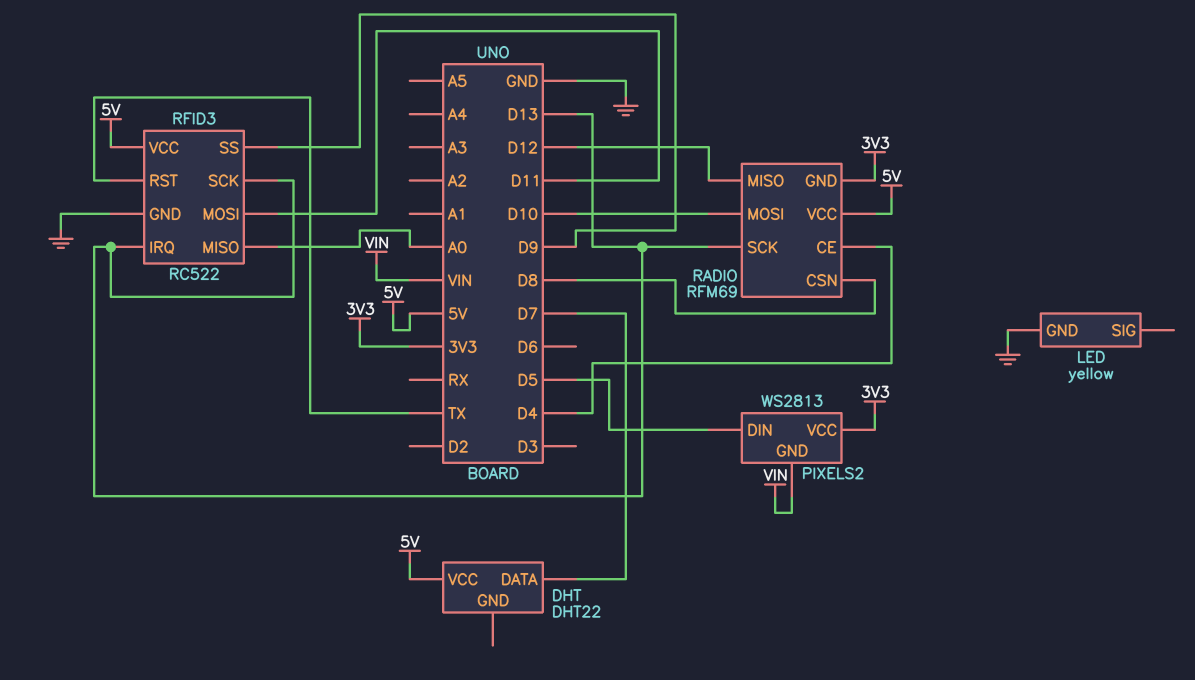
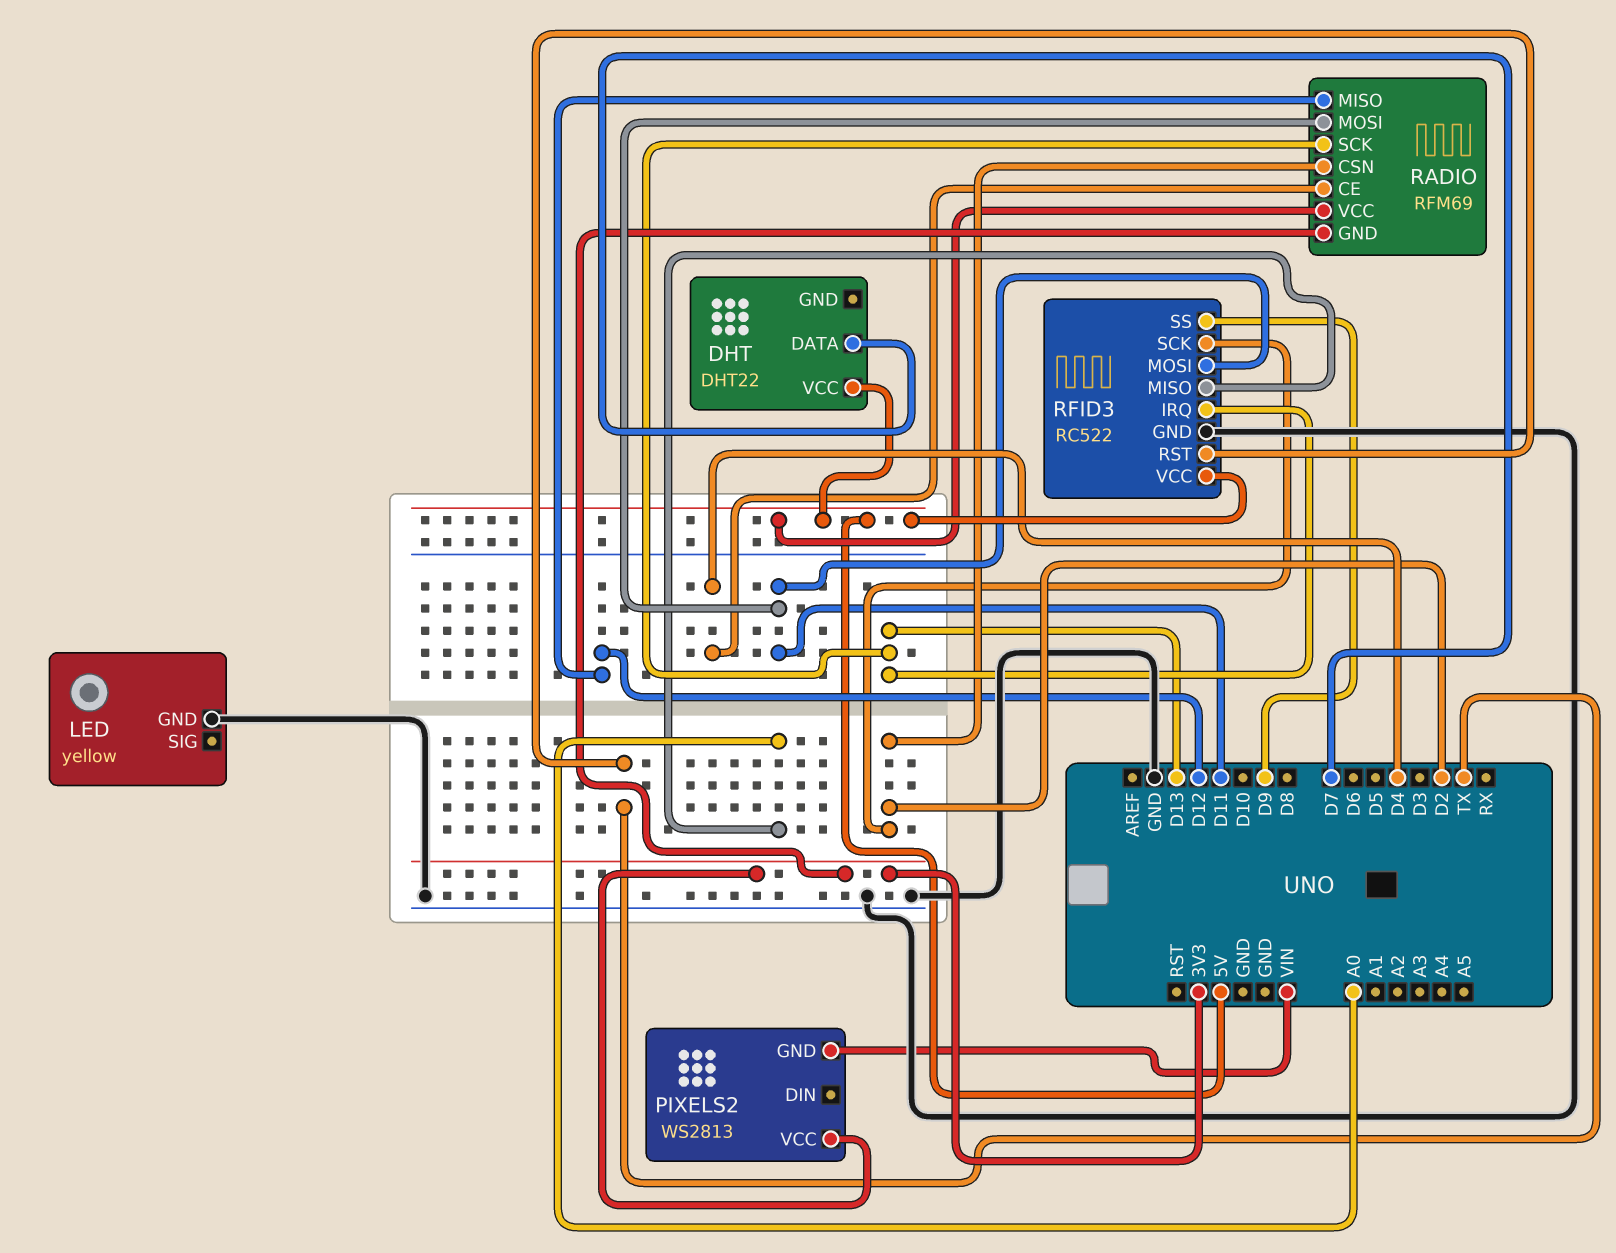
PIXELS2 pin DIN: D5 -> none
RADIO pin CSN: D8 -> D2
RADIO pin MOSI: D10 -> D11
RFID3 pin SCK: D13 -> D2

